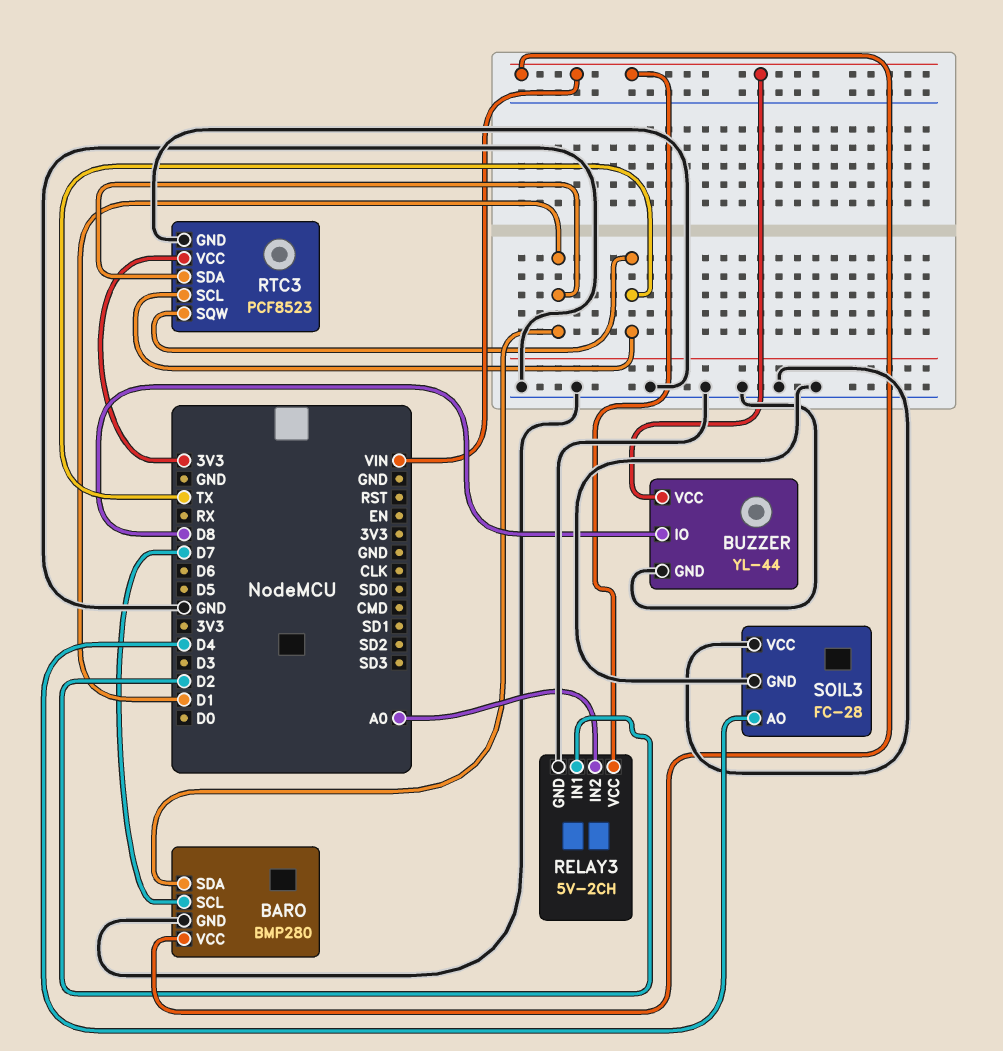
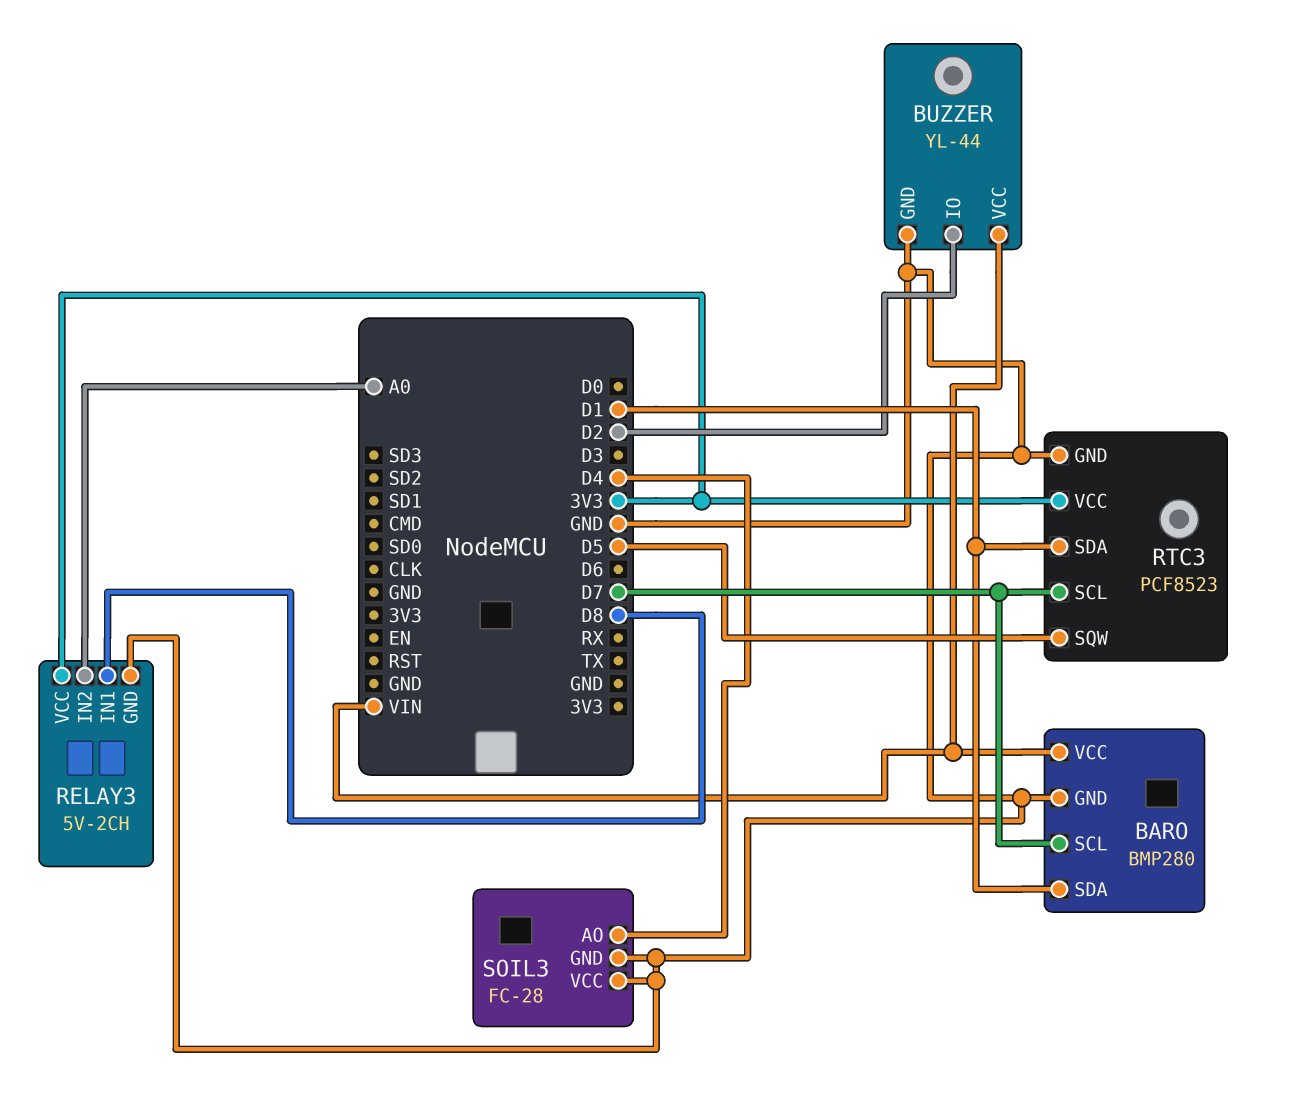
BUZZER pin IO: D8 -> D2
RELAY3 pin IN1: D2 -> D8
RELAY3 pin VCC: VIN -> 3V3
RTC3 pin SCL: TX -> D7
RTC3 pin SQW: TX -> D5

